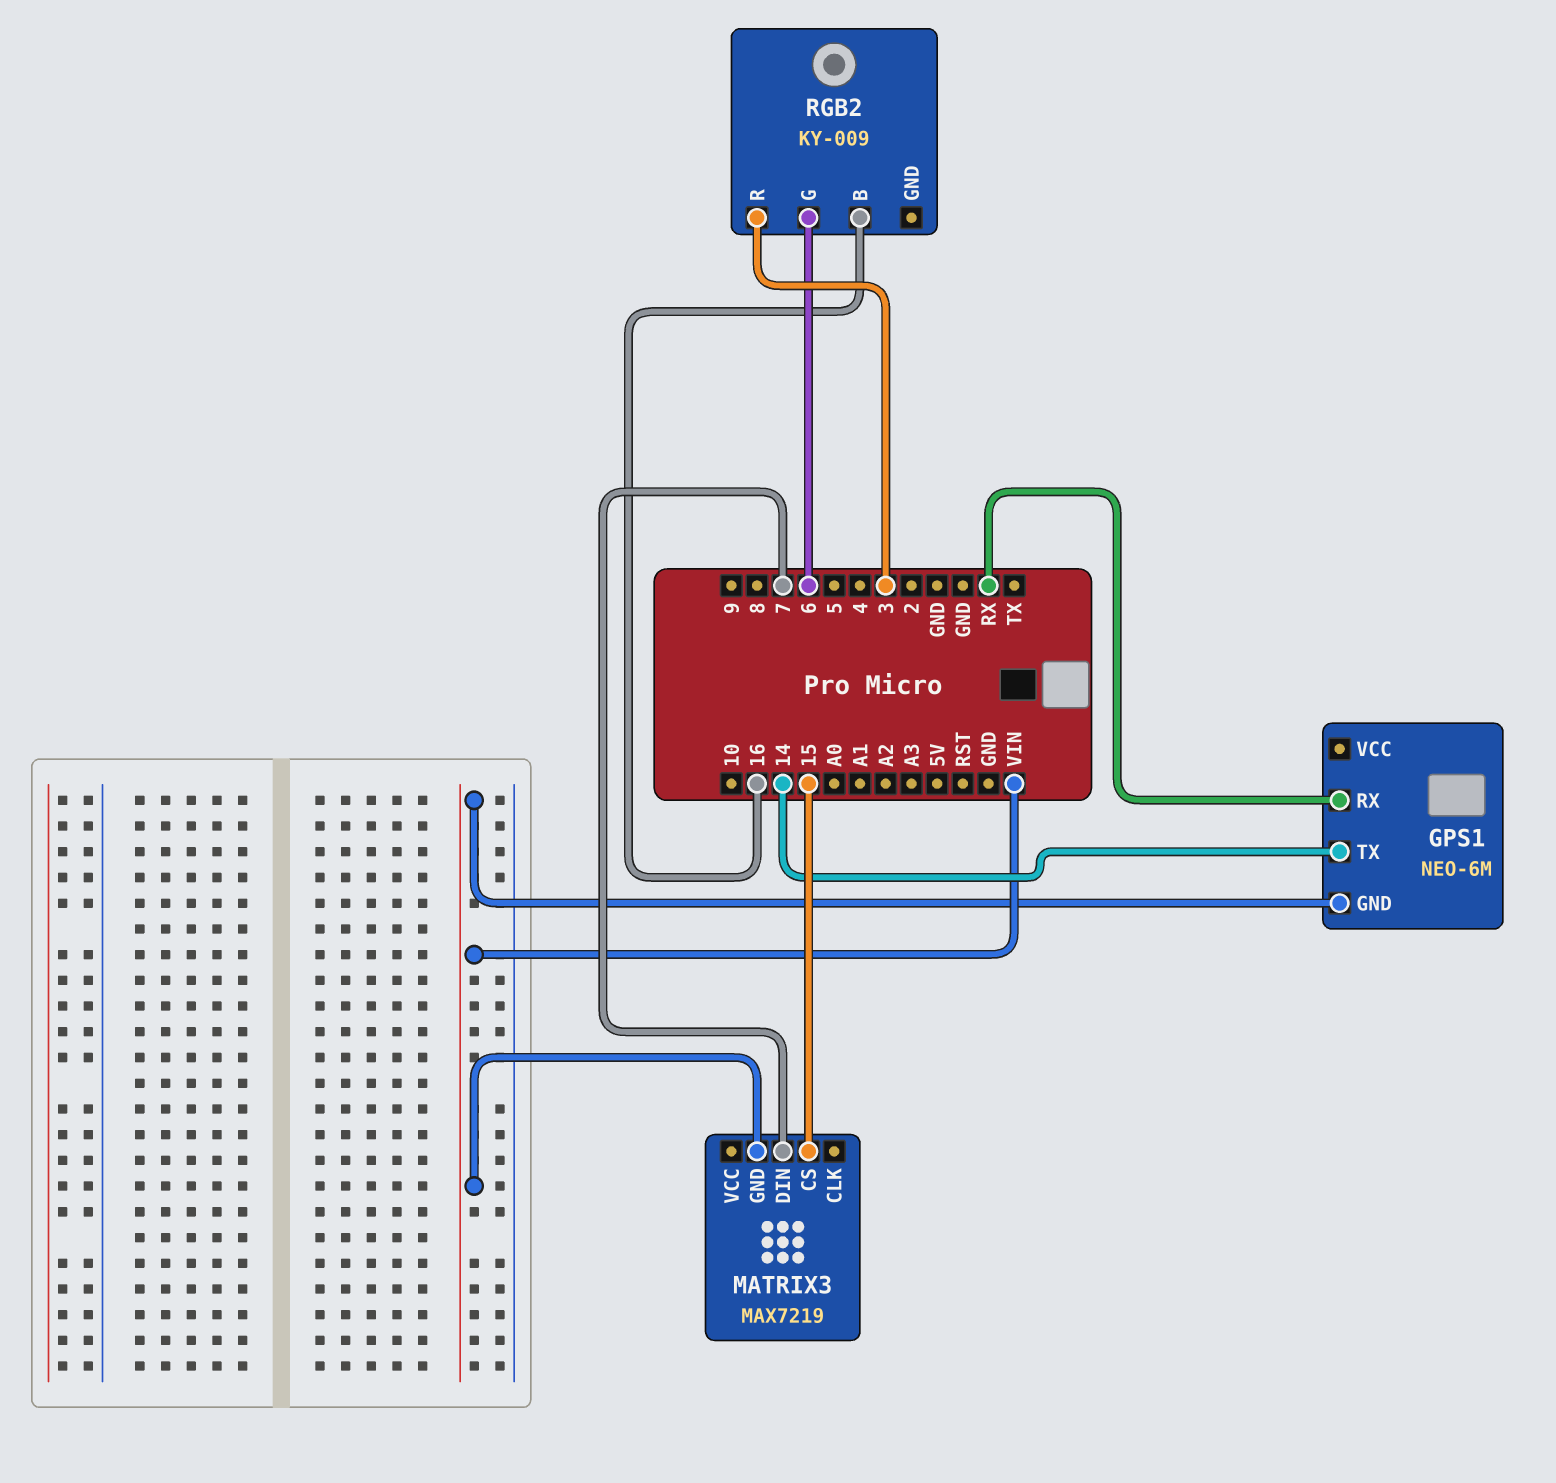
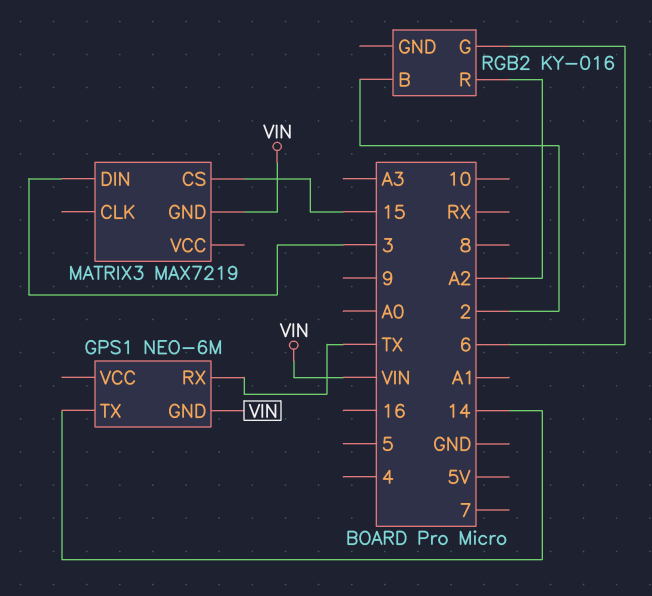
GPS1 pin RX: RX -> TX
MATRIX3 pin DIN: 7 -> 3
RGB2: KY-009 -> KY-016
RGB2 pin B: 16 -> 2
RGB2 pin R: 3 -> A2

